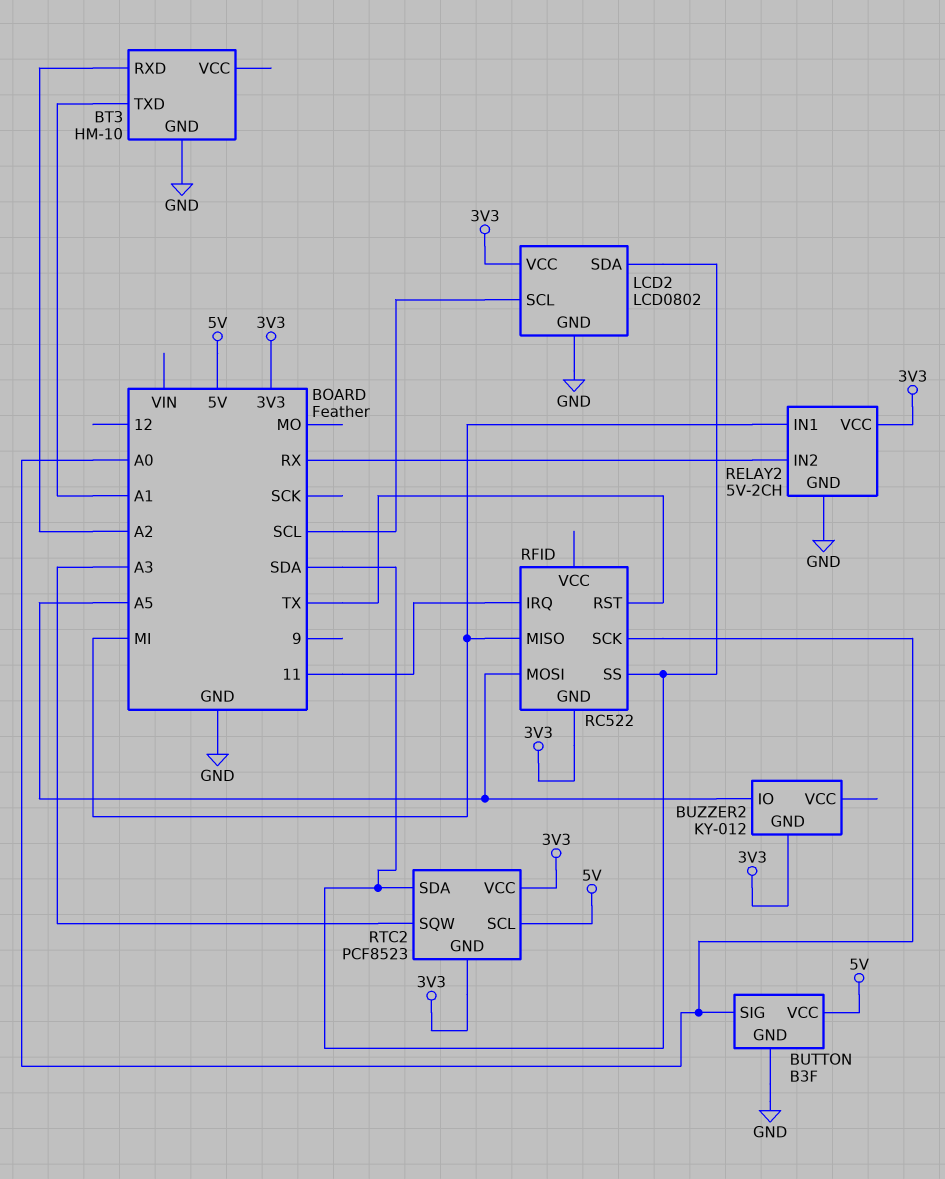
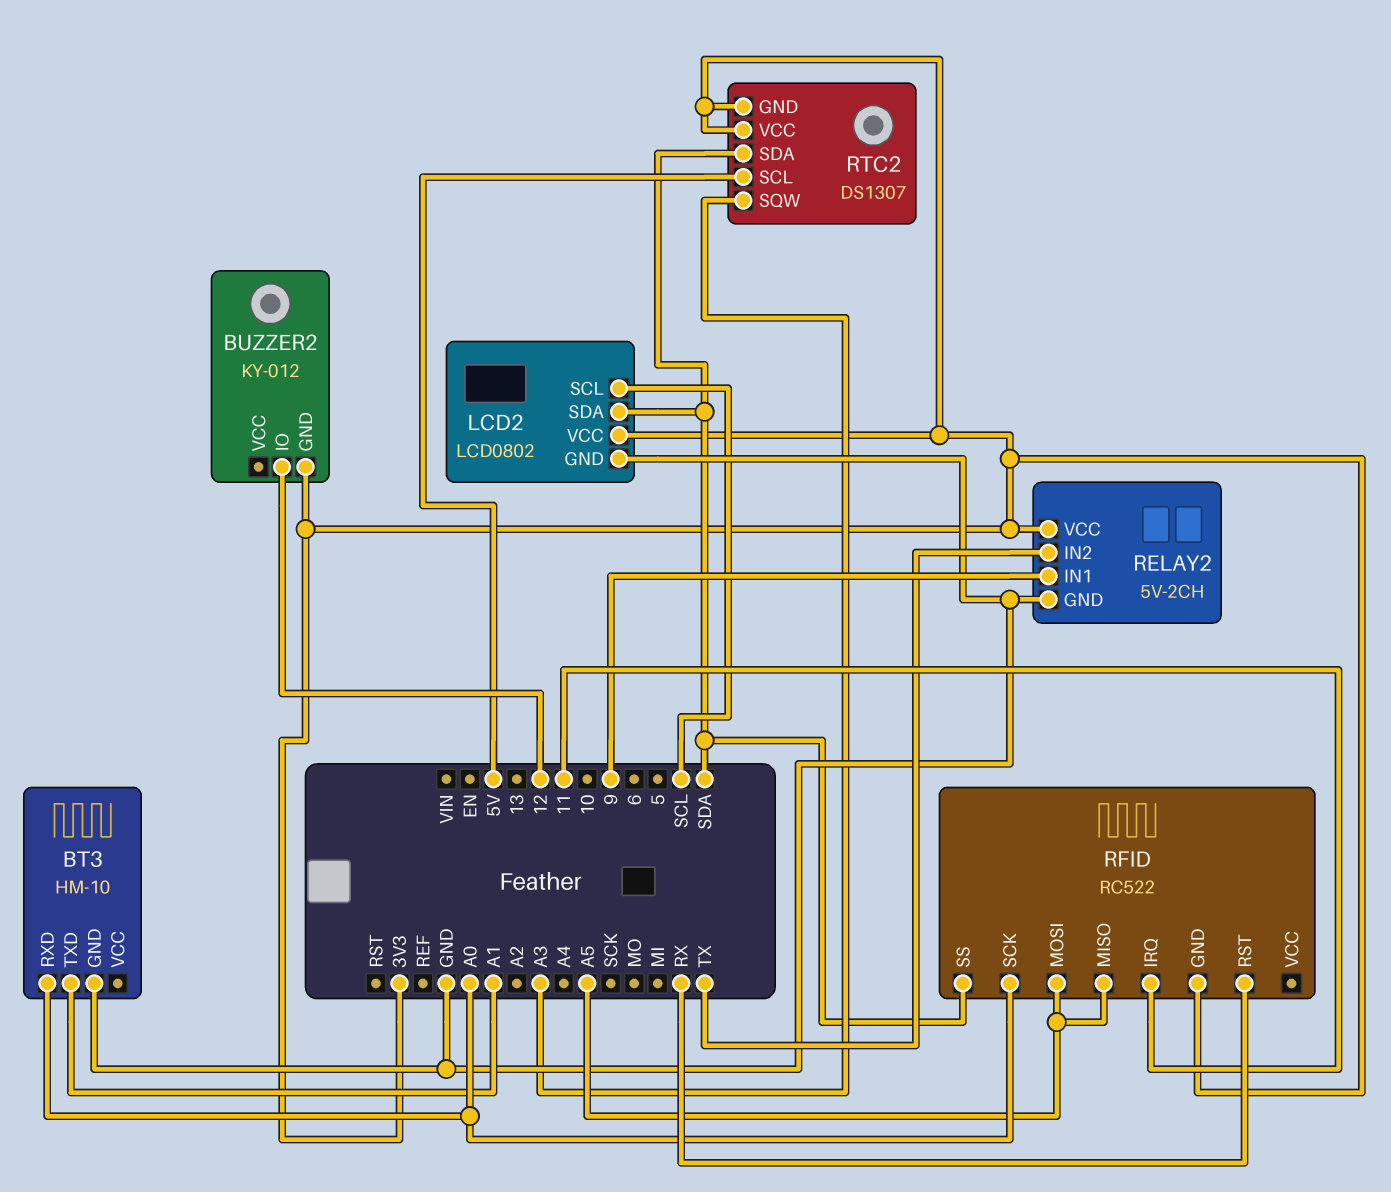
BT3 pin RXD: A2 -> A0
BUTTON: B3F -> none
BUTTON pin GND: GND -> none
BUTTON pin SIG: A0 -> none
BUTTON pin VCC: 5V -> none
BUZZER2 pin IO: A5 -> 12
RELAY2 pin IN1: MI -> 9
RELAY2 pin IN2: RX -> TX
RFID pin MISO: MI -> A5
RFID pin RST: TX -> RX
RTC2: PCF8523 -> DS1307

